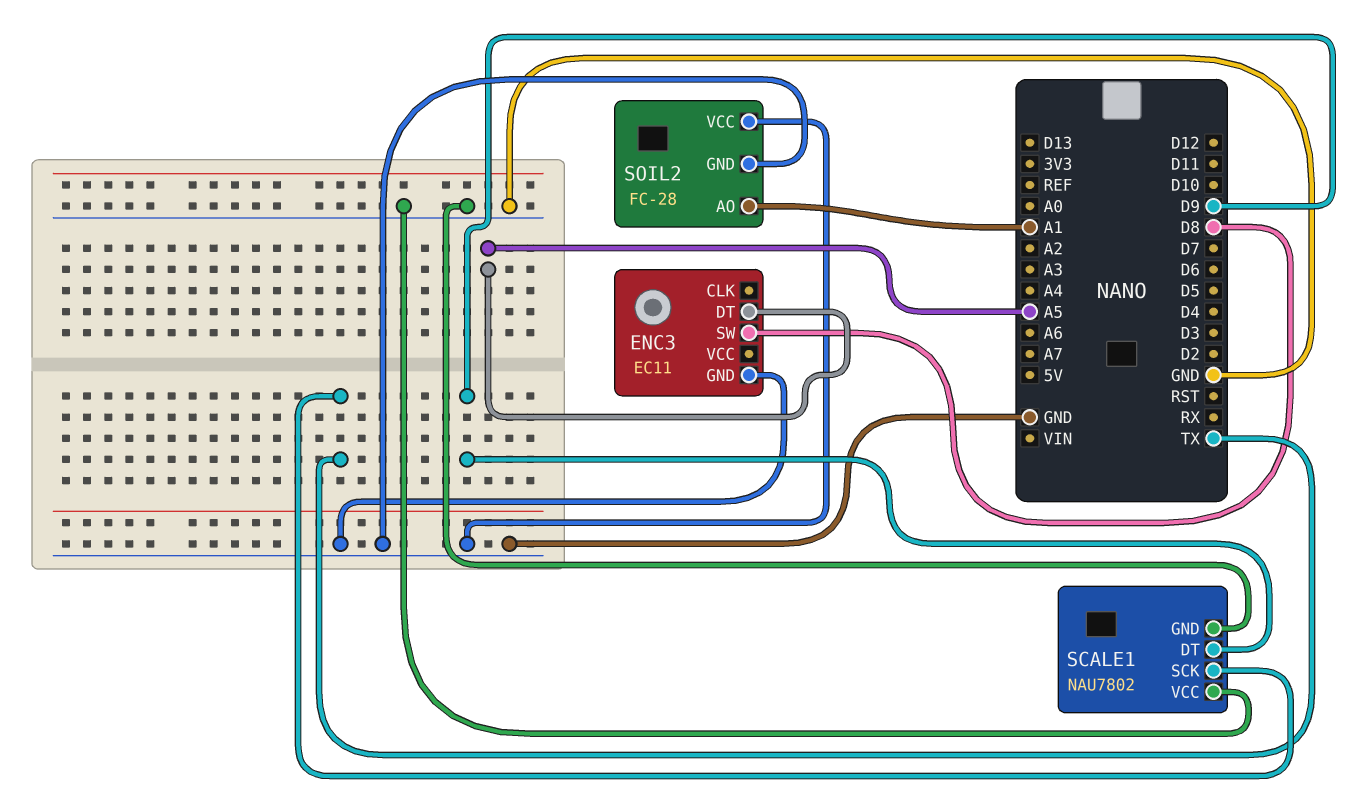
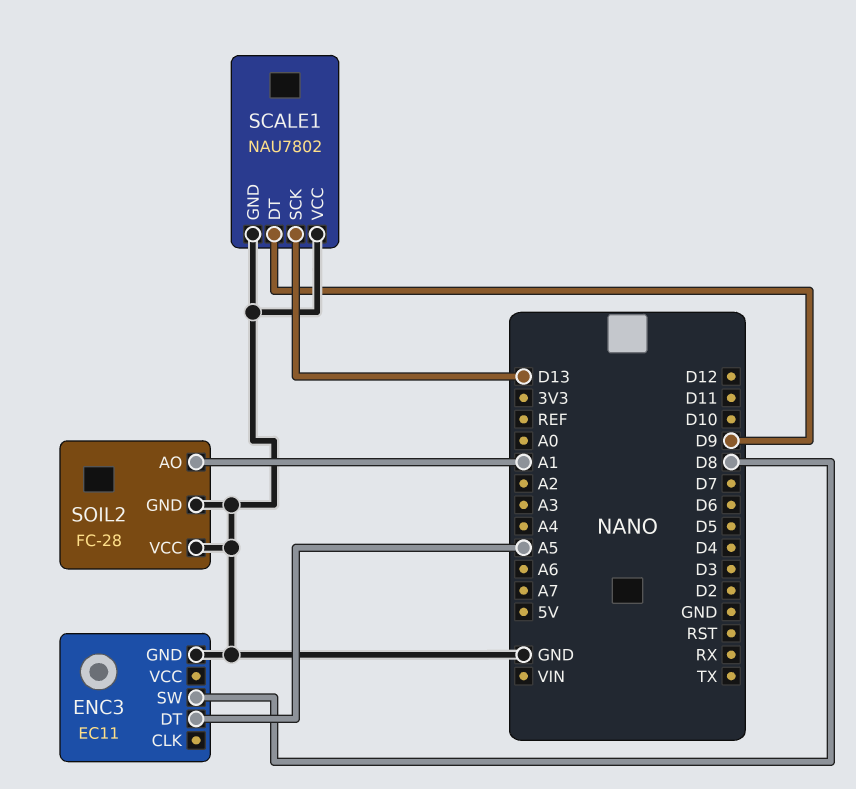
SCALE1 pin SCK: TX -> D13

